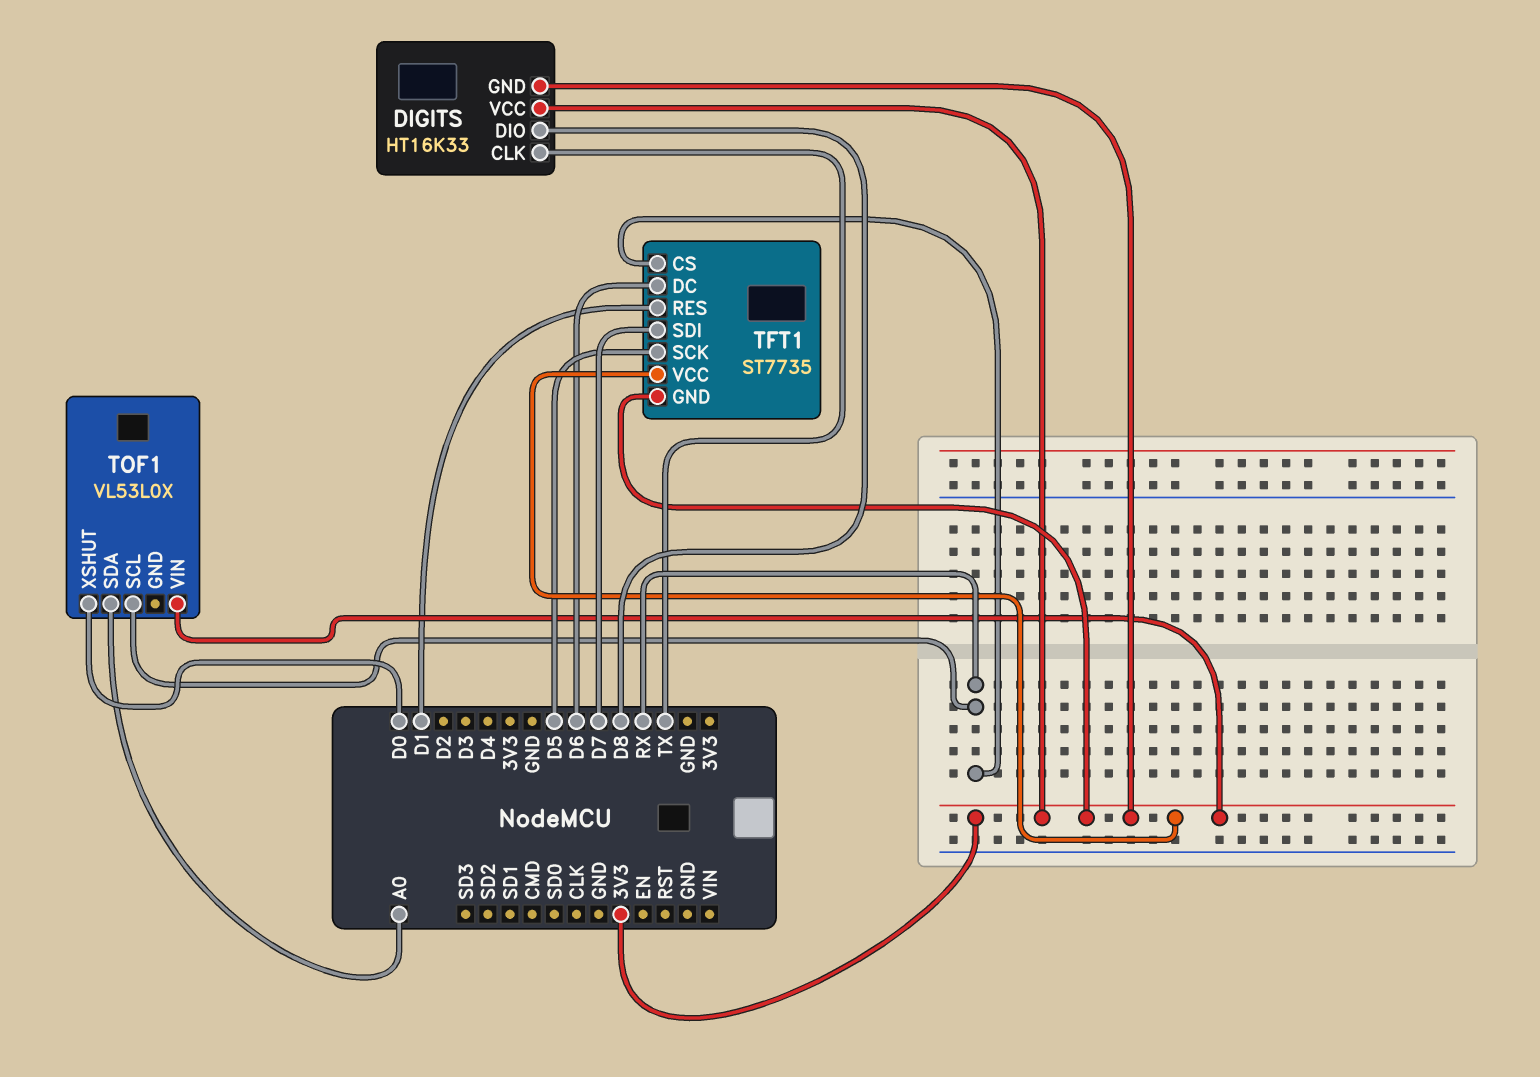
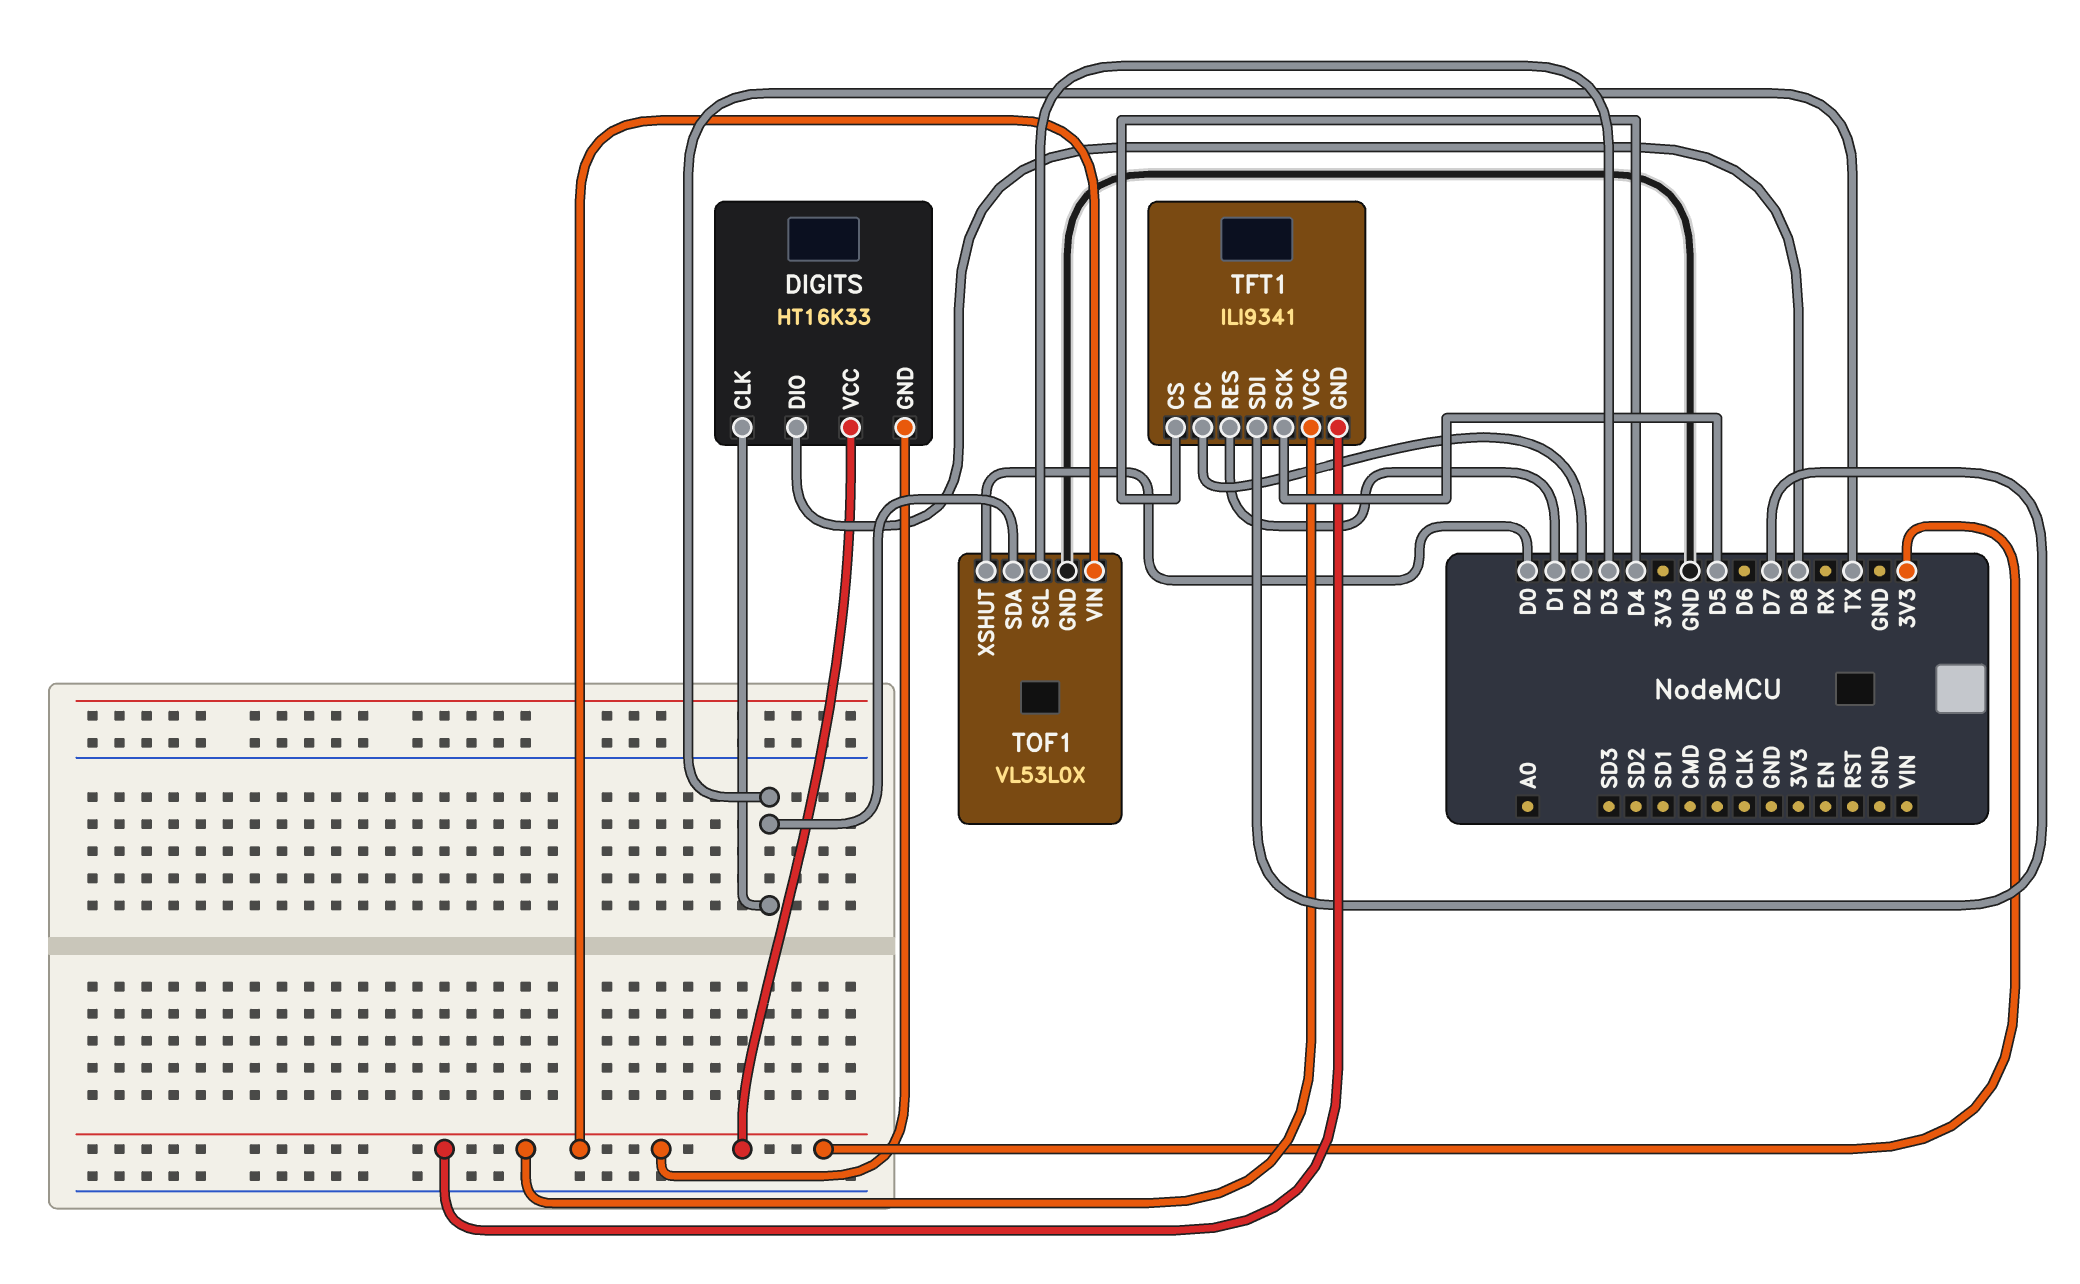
TFT1: ST7735 -> ILI9341
TFT1 pin CS: RX -> D4
TFT1 pin DC: D6 -> D2
TOF1 pin GND: none -> GND
TOF1 pin SCL: RX -> D3
TOF1 pin SDA: A0 -> TX

